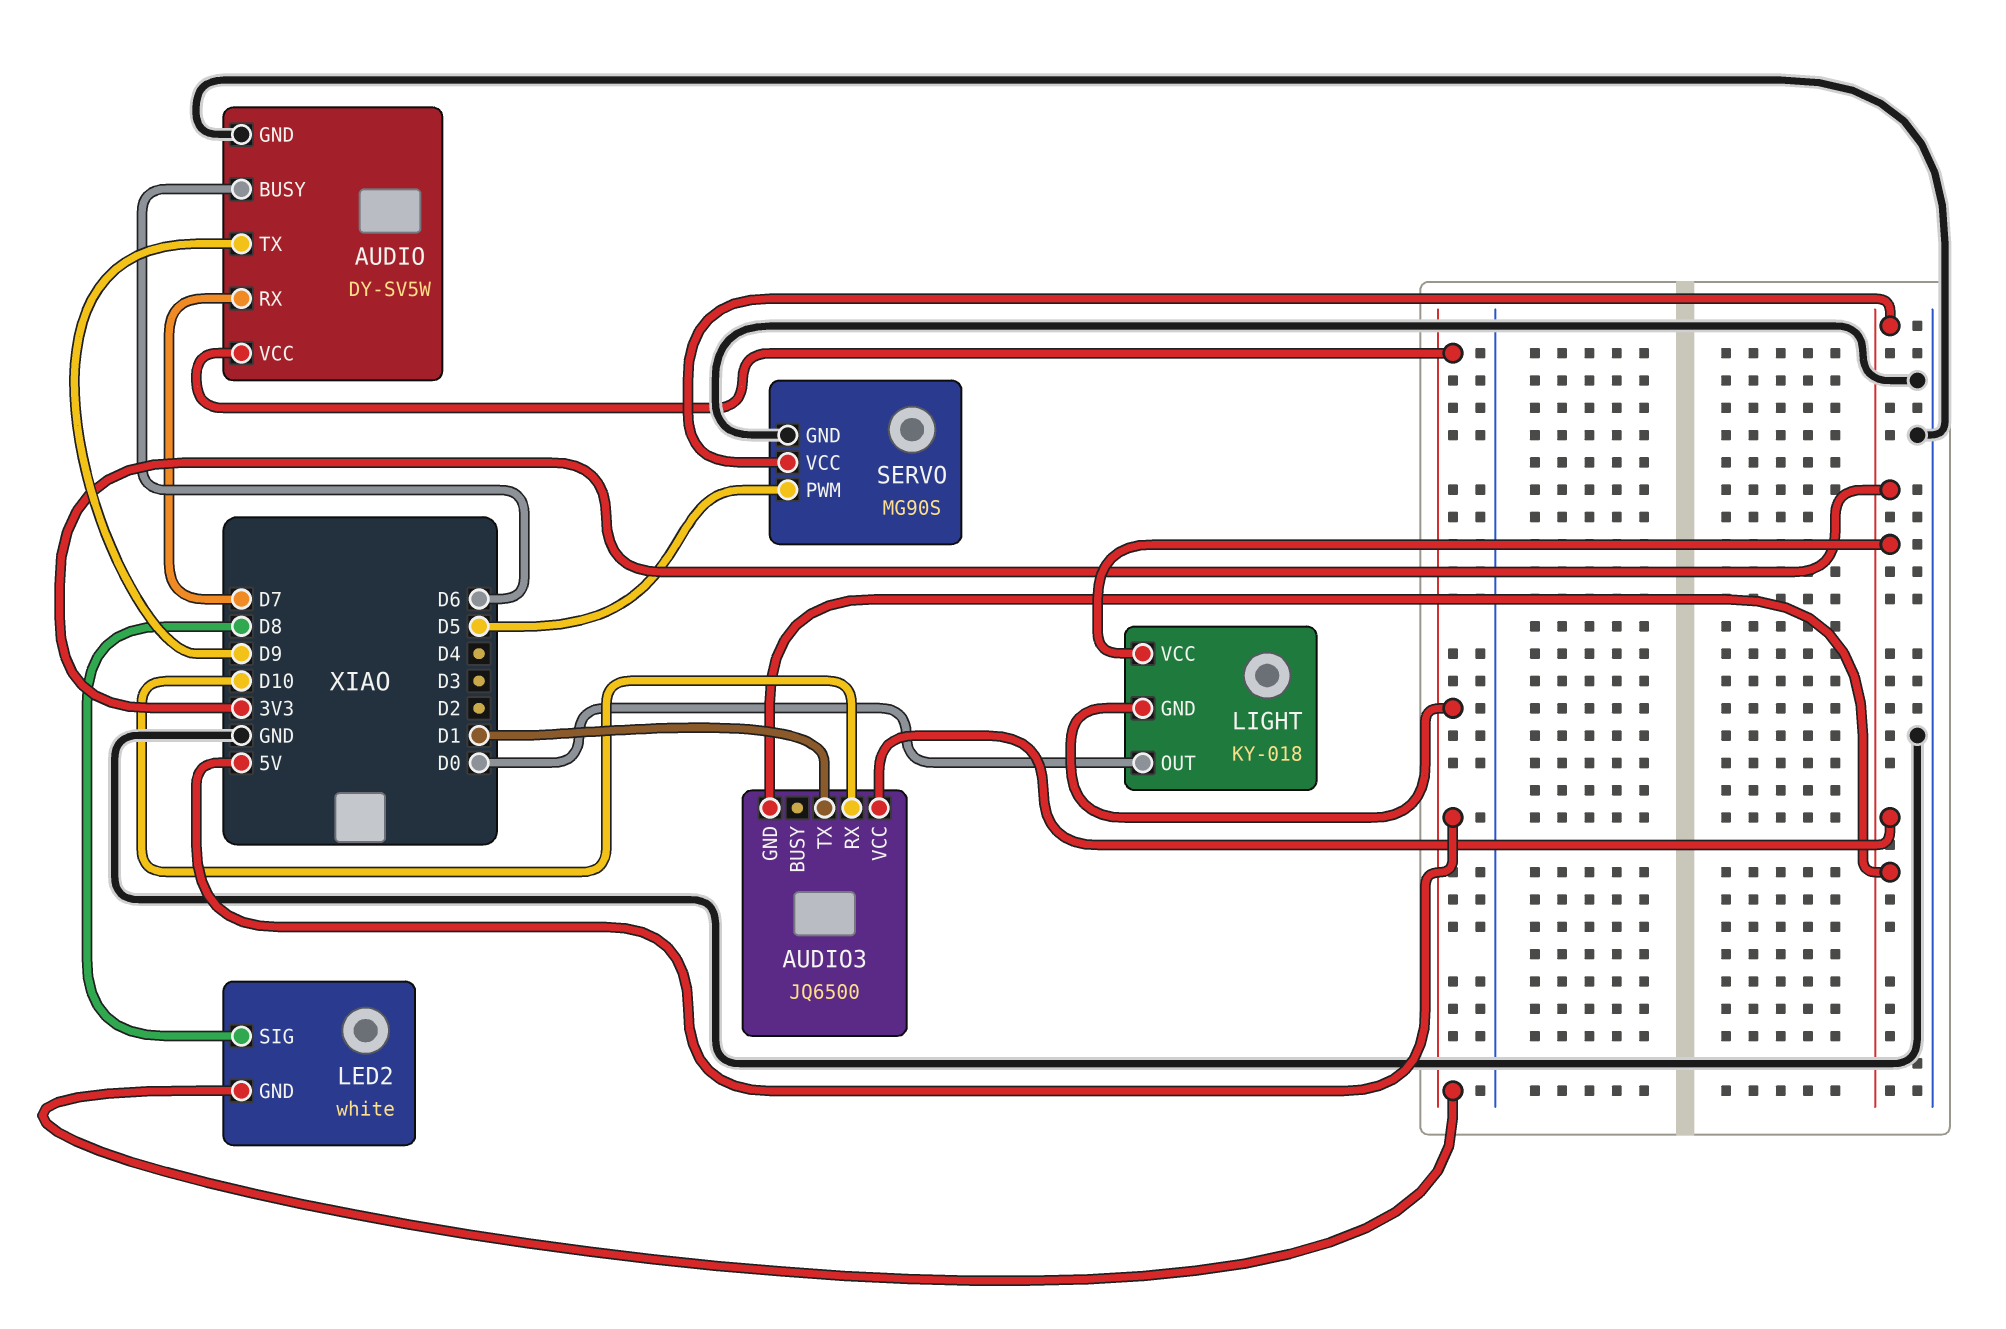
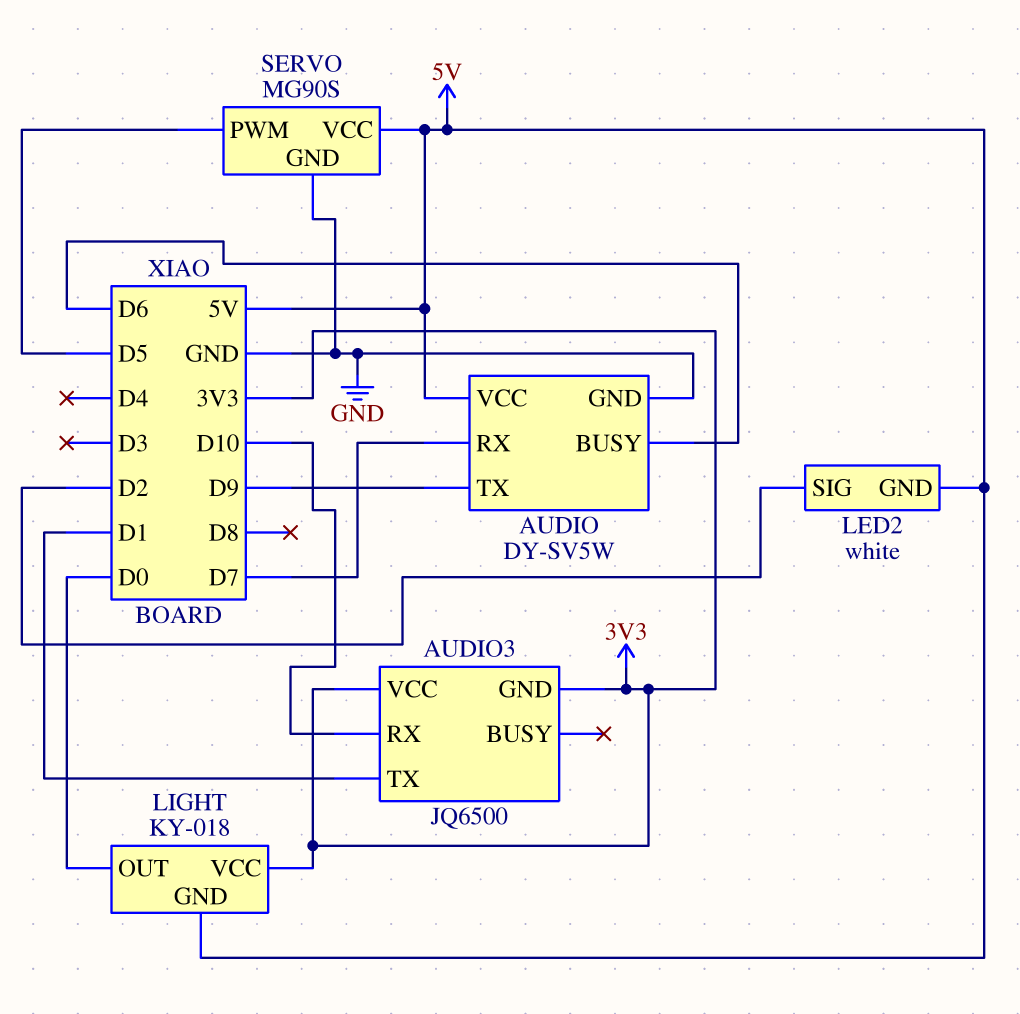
LED2 pin SIG: D8 -> D2
SERVO pin VCC: 3V3 -> 5V

